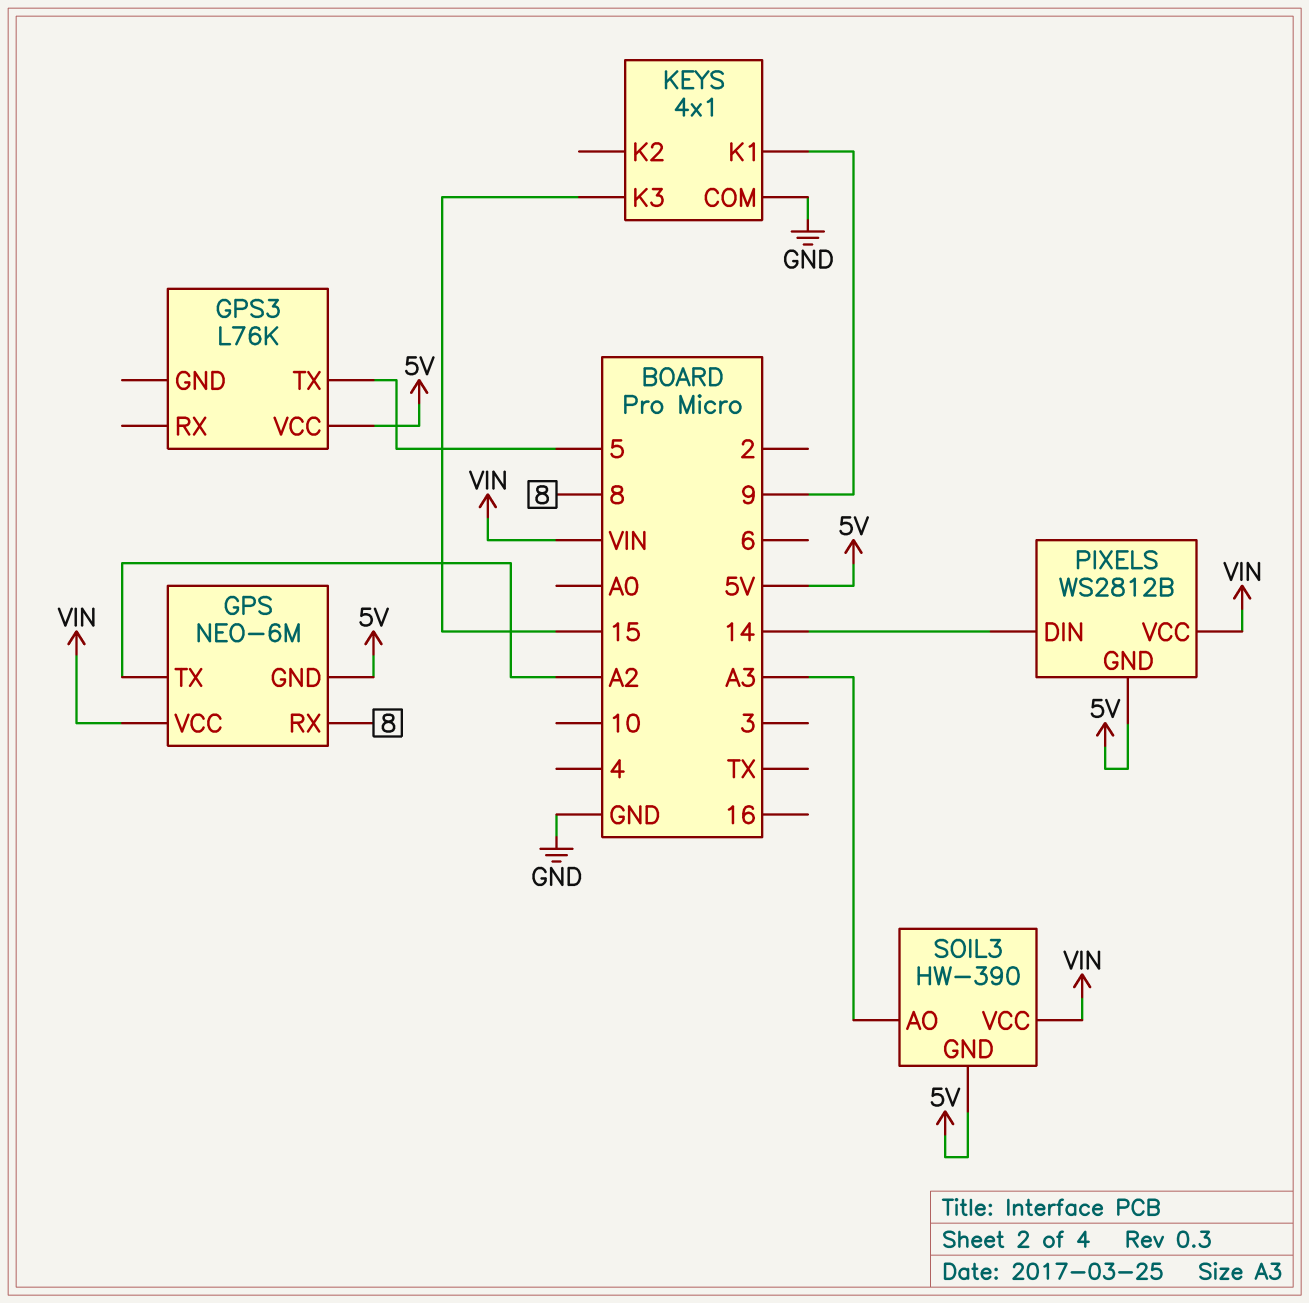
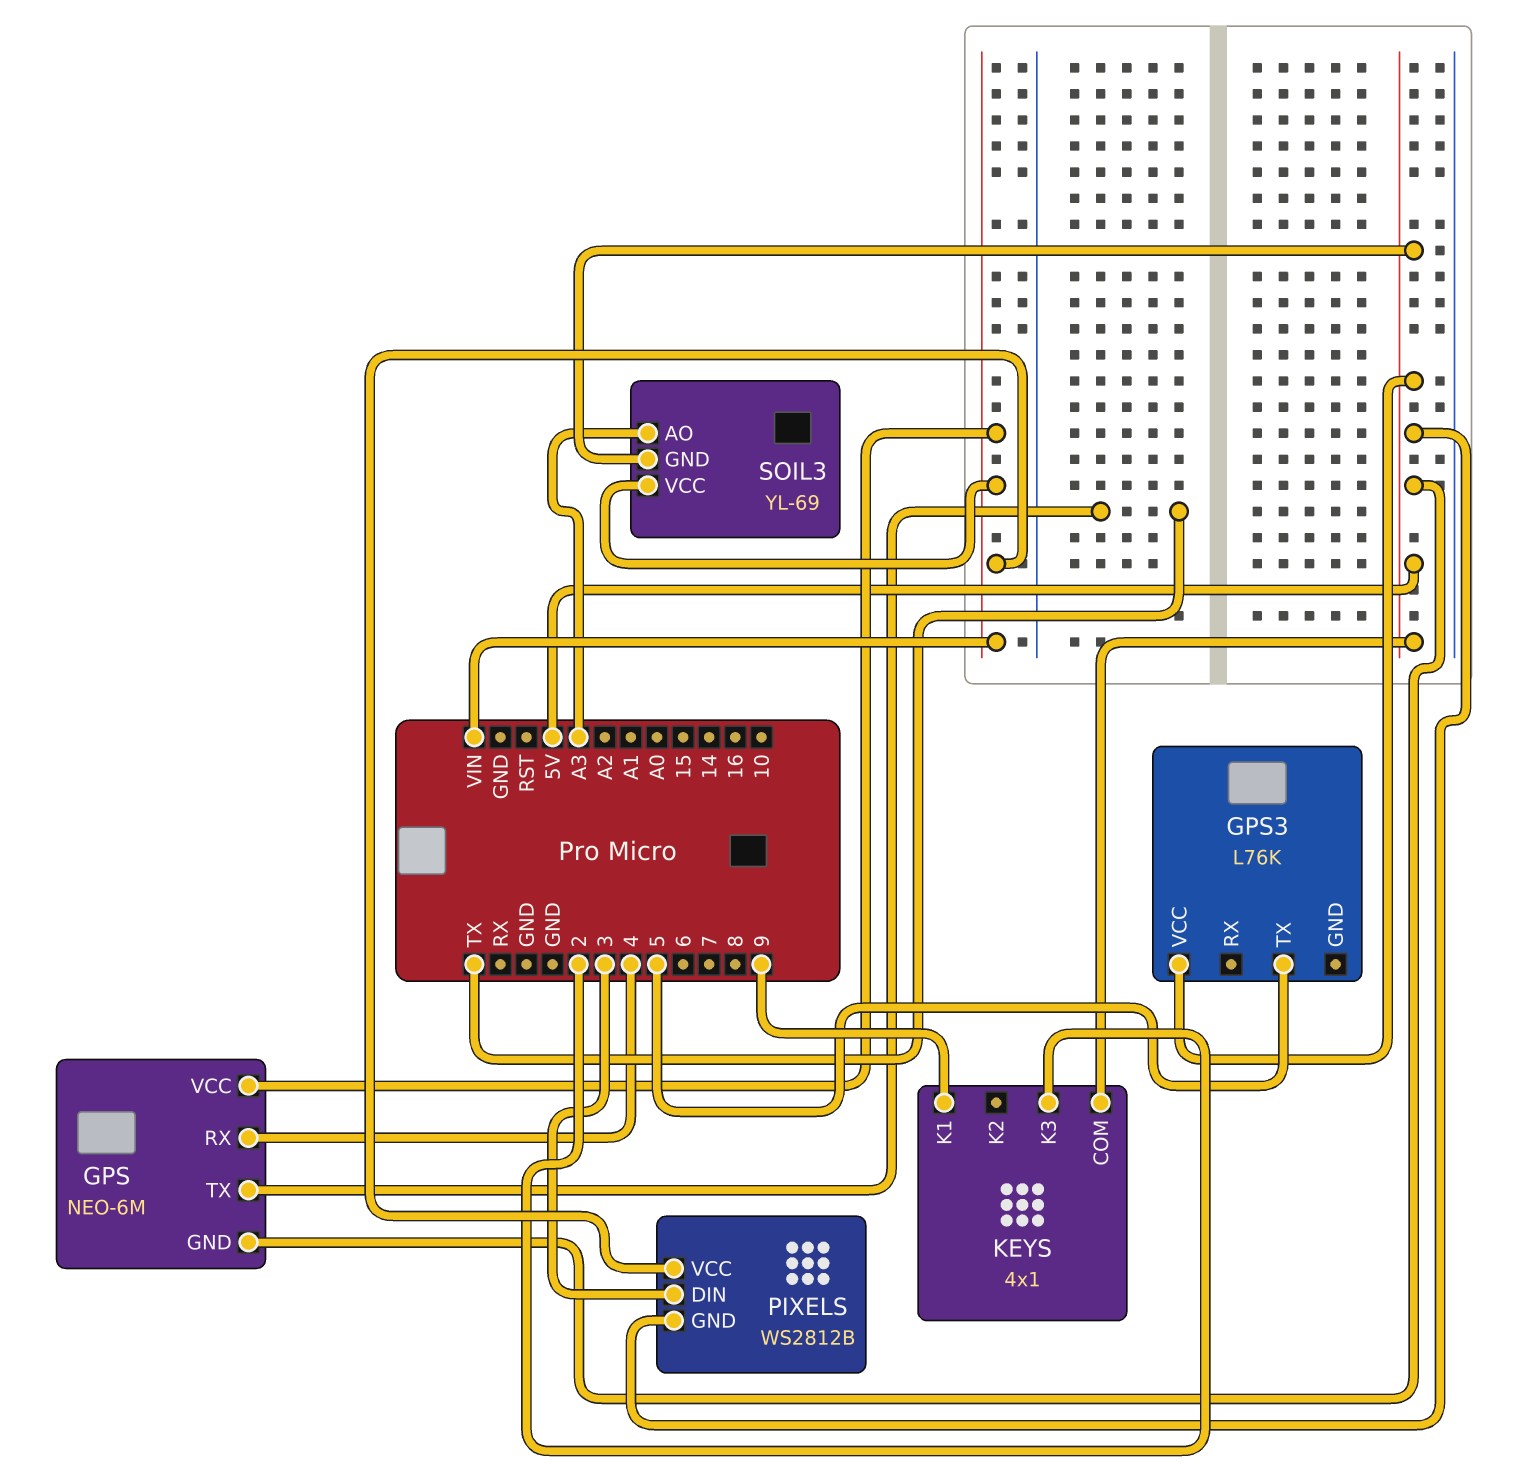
GPS pin RX: 8 -> 4
GPS pin TX: A2 -> TX
KEYS pin COM: GND -> 5V
KEYS pin K3: 15 -> 2
PIXELS pin DIN: 14 -> 3
SOIL3: HW-390 -> YL-69

